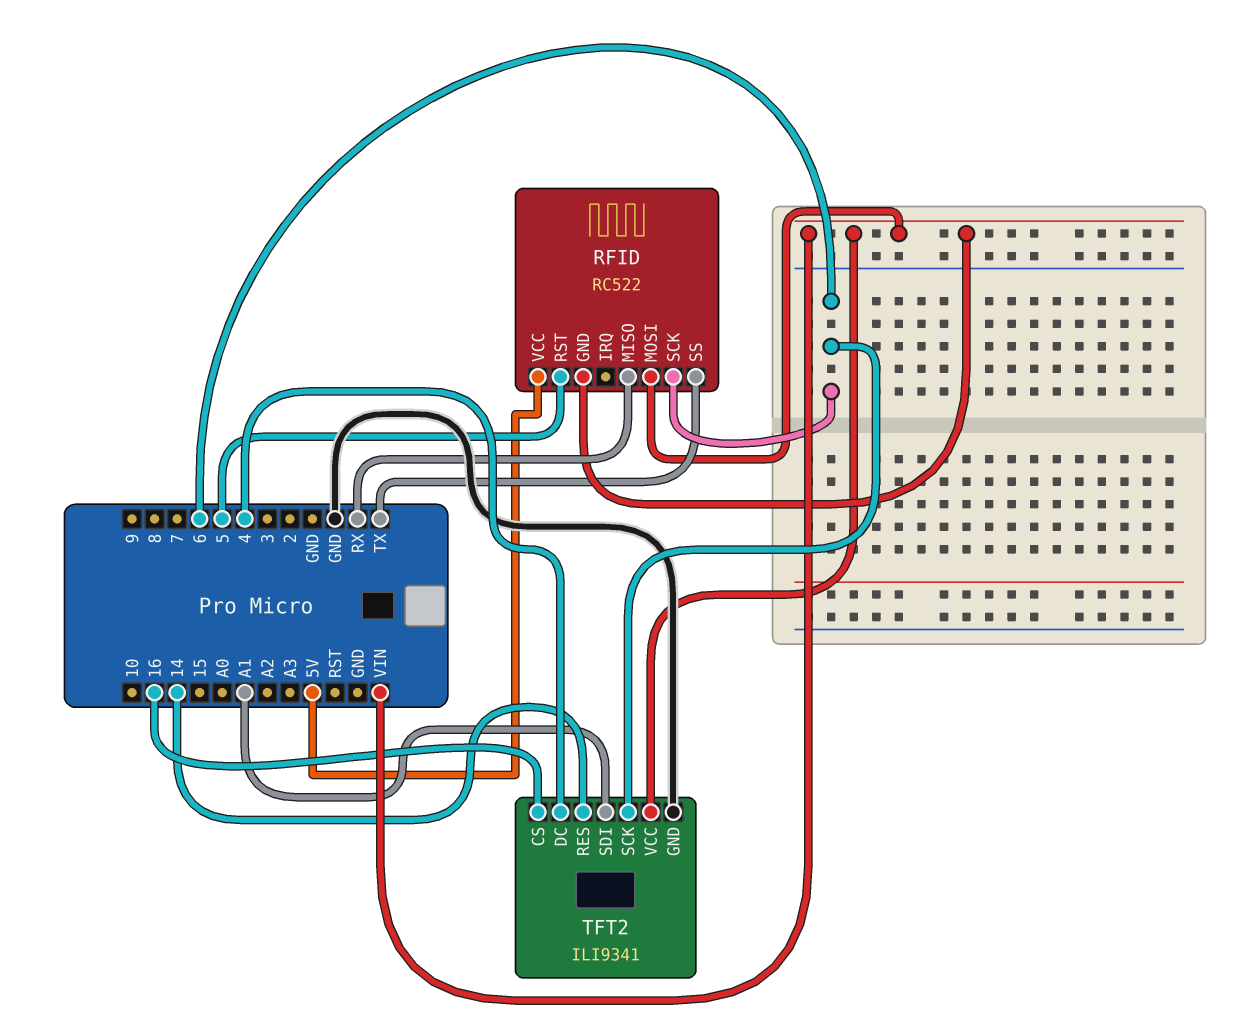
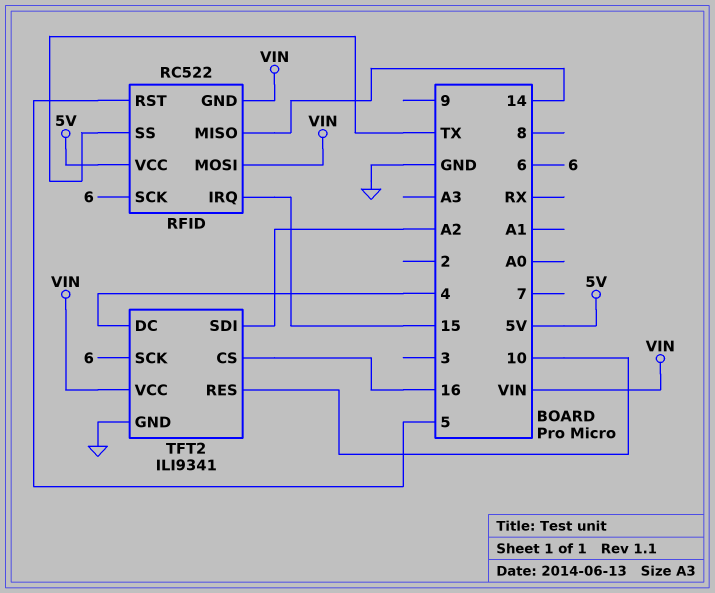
RFID pin IRQ: none -> 15
RFID pin MISO: RX -> 14
TFT2 pin RES: 14 -> 10
TFT2 pin SDI: A1 -> A2

